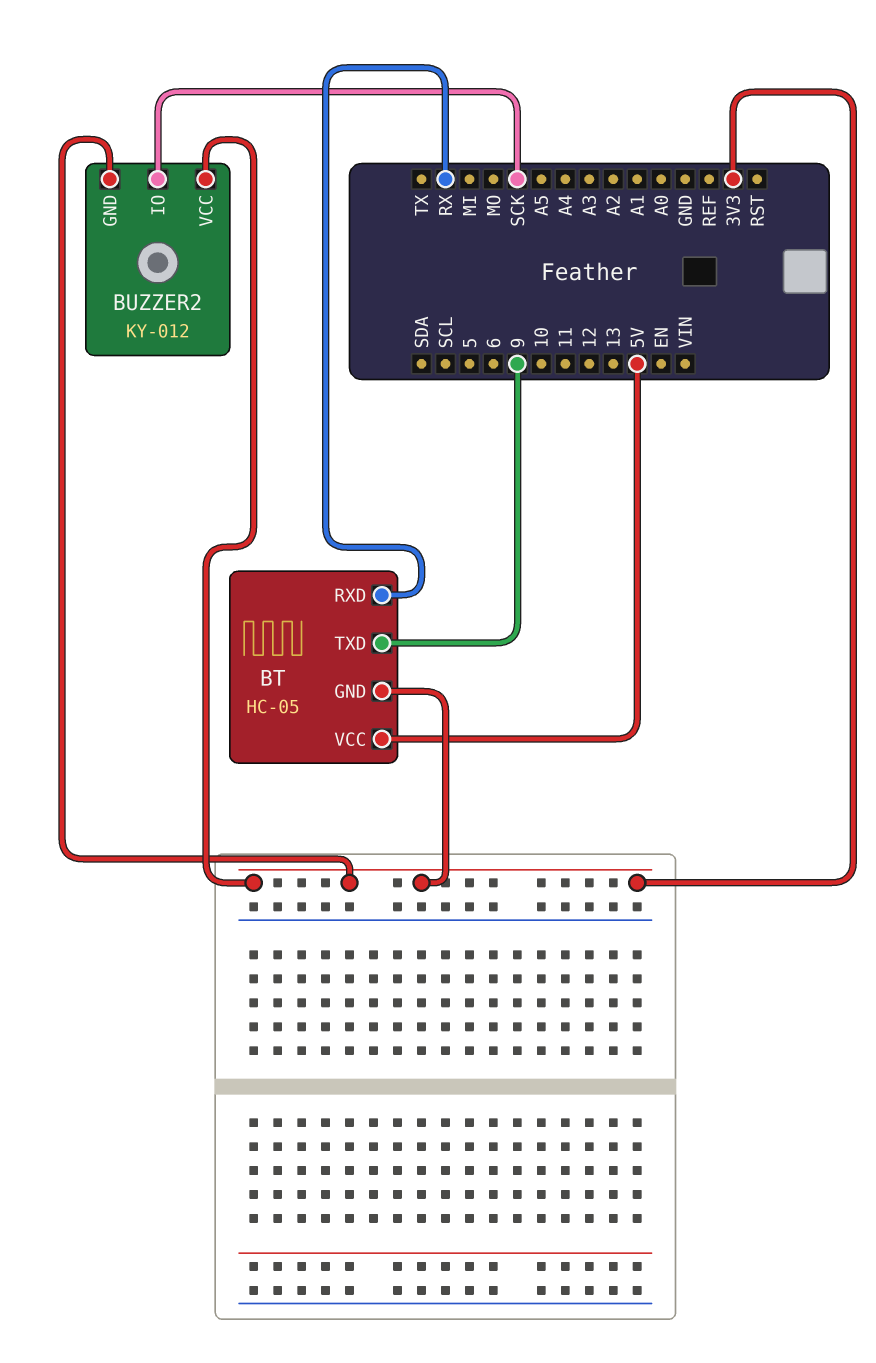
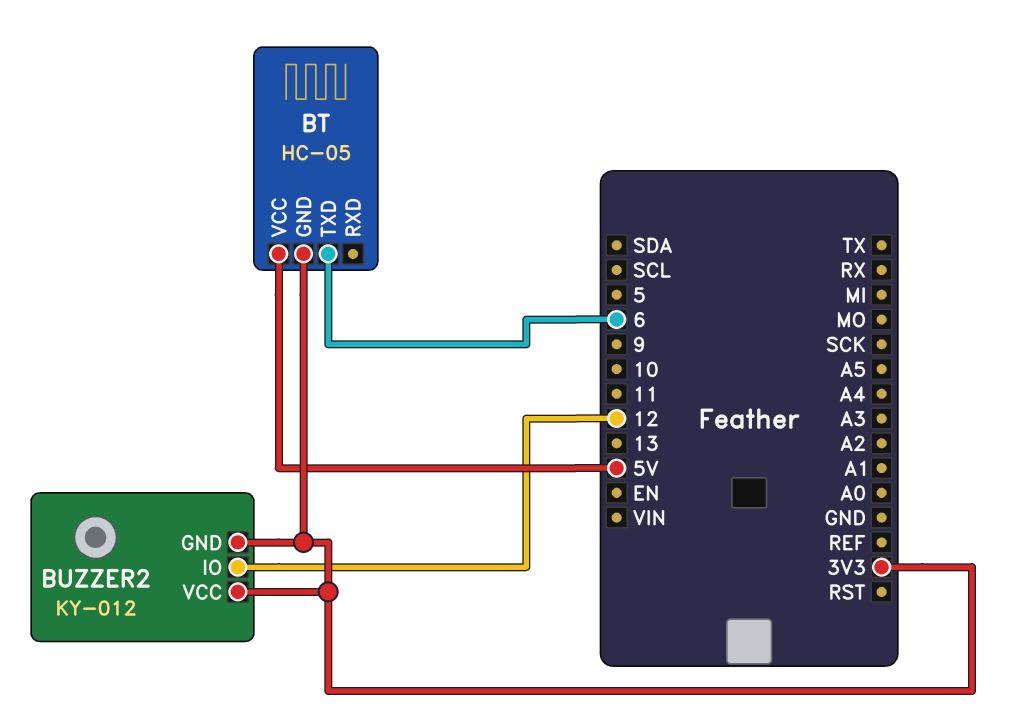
BT pin RXD: RX -> none
BT pin TXD: 9 -> 6
BUZZER2 pin IO: SCK -> 12

